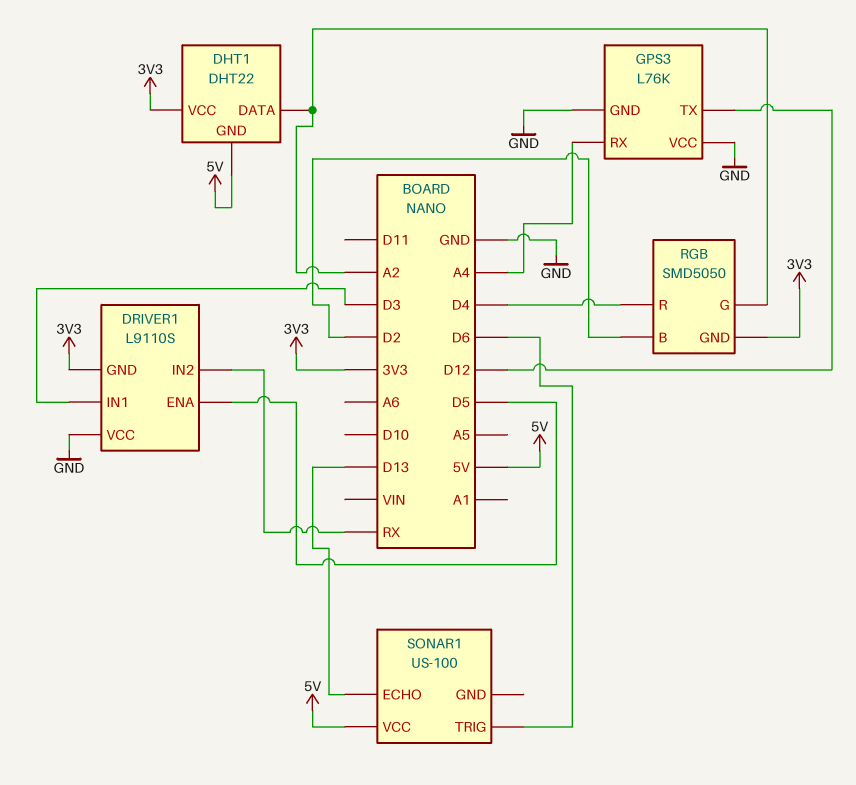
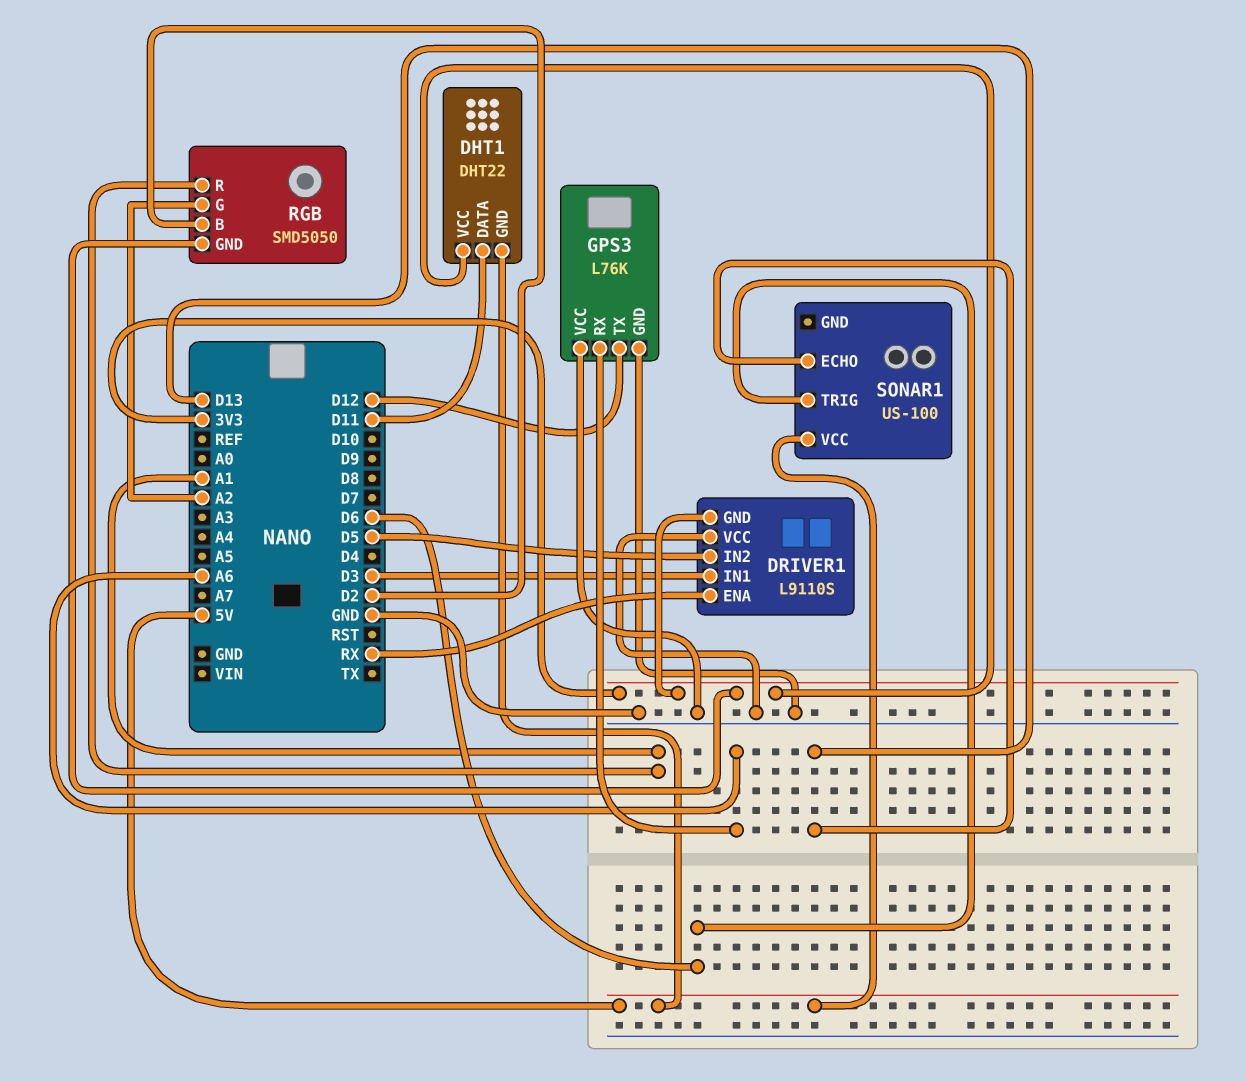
DHT1 pin DATA: A2 -> D11
DRIVER1 pin ENA: D5 -> RX
DRIVER1 pin IN2: RX -> D5
GPS3 pin RX: A4 -> A6
RGB pin R: D4 -> A1

